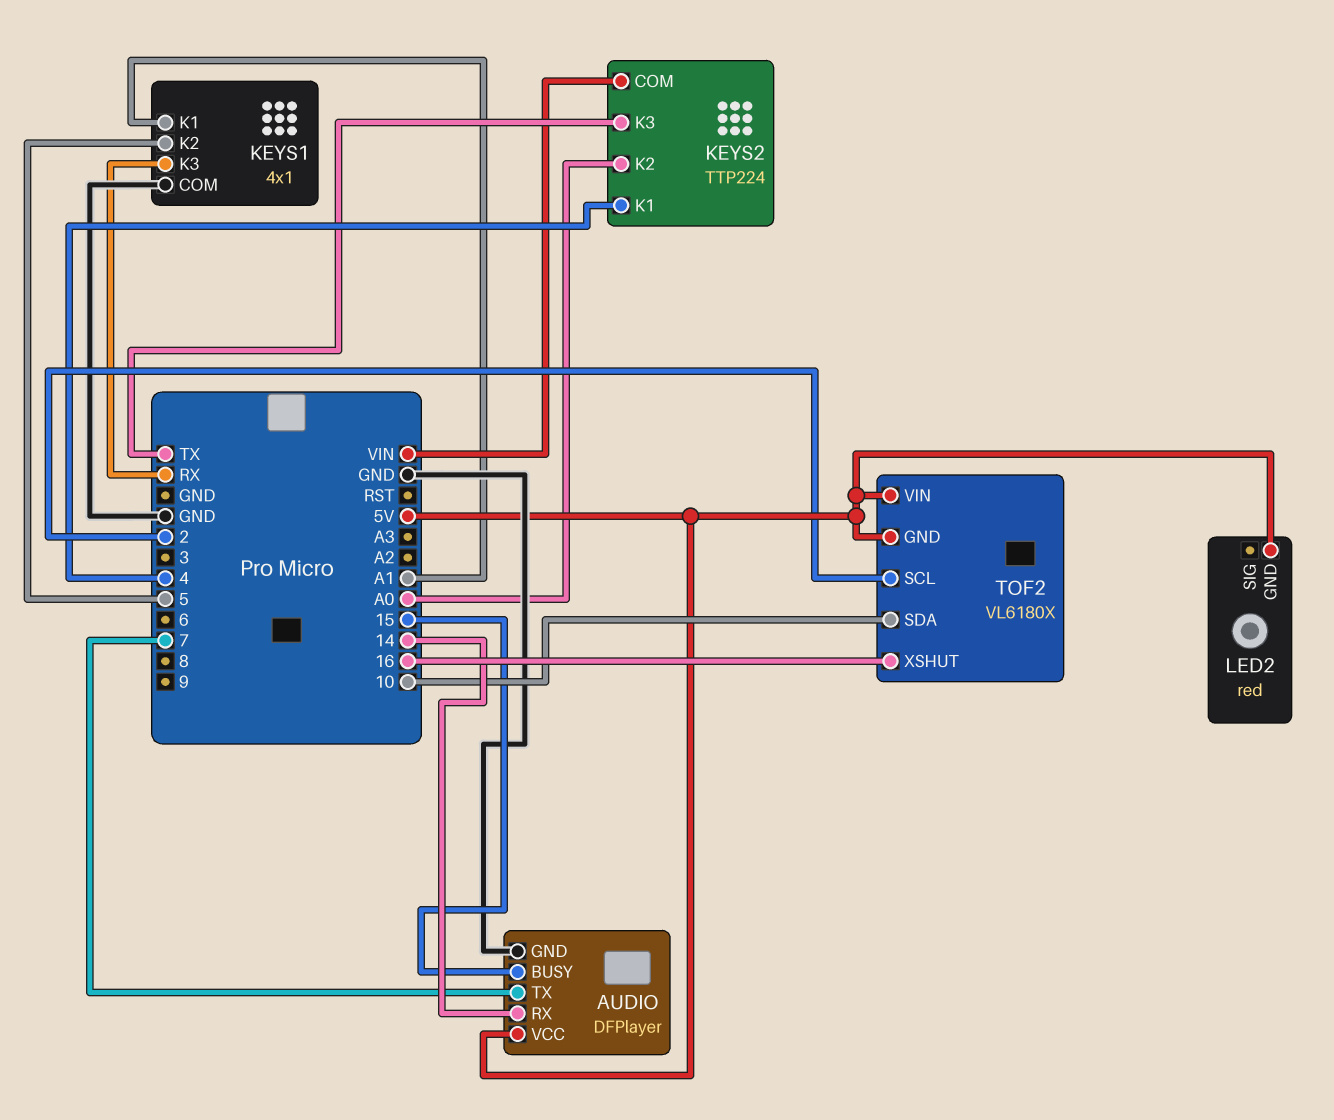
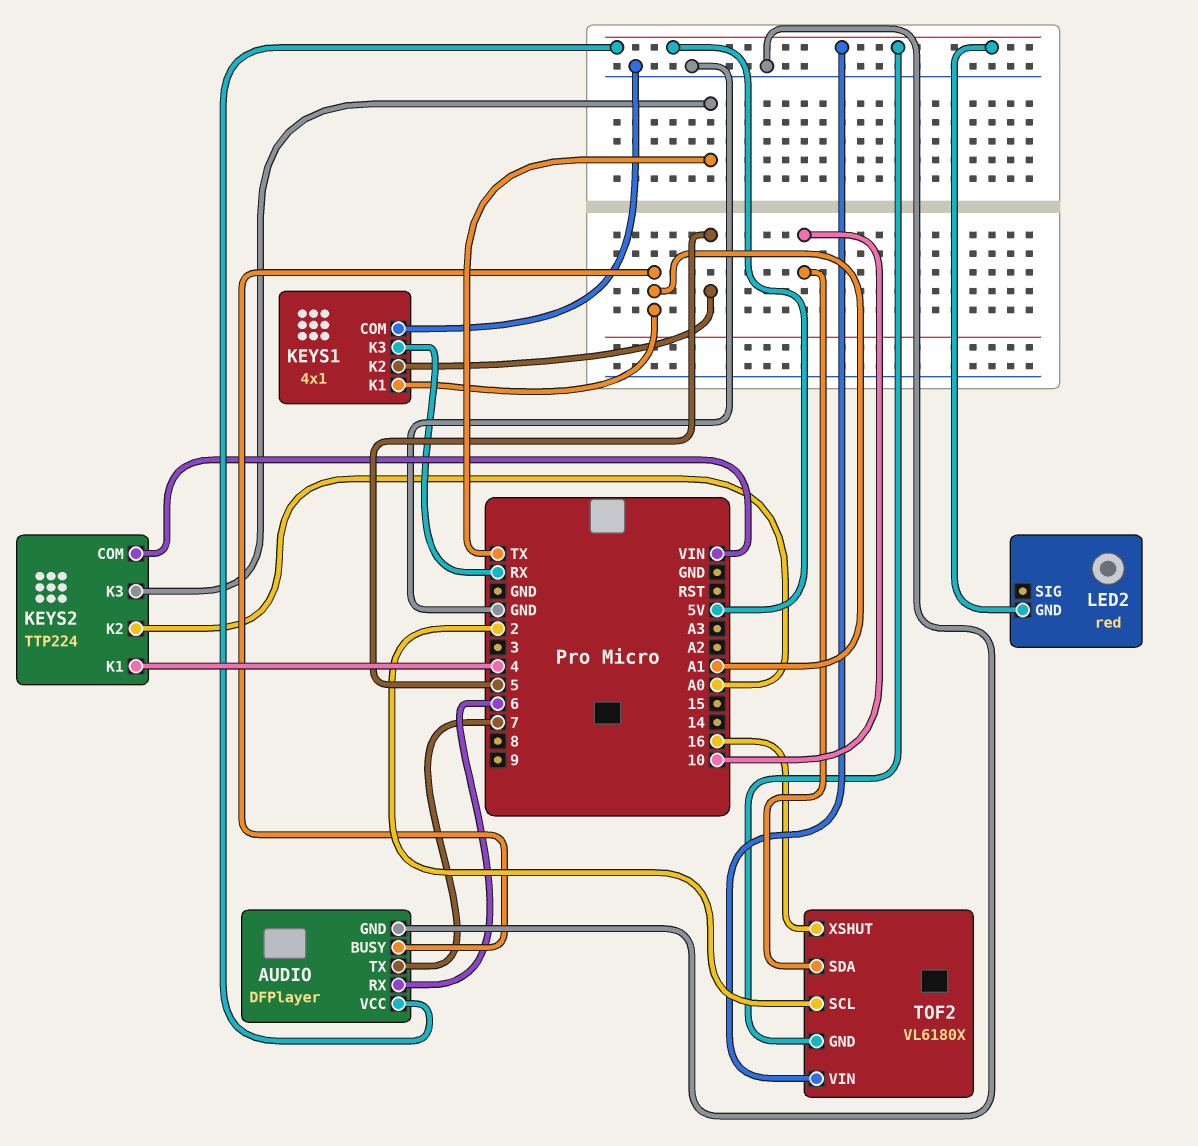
AUDIO pin BUSY: 15 -> A1
AUDIO pin RX: 14 -> 6

